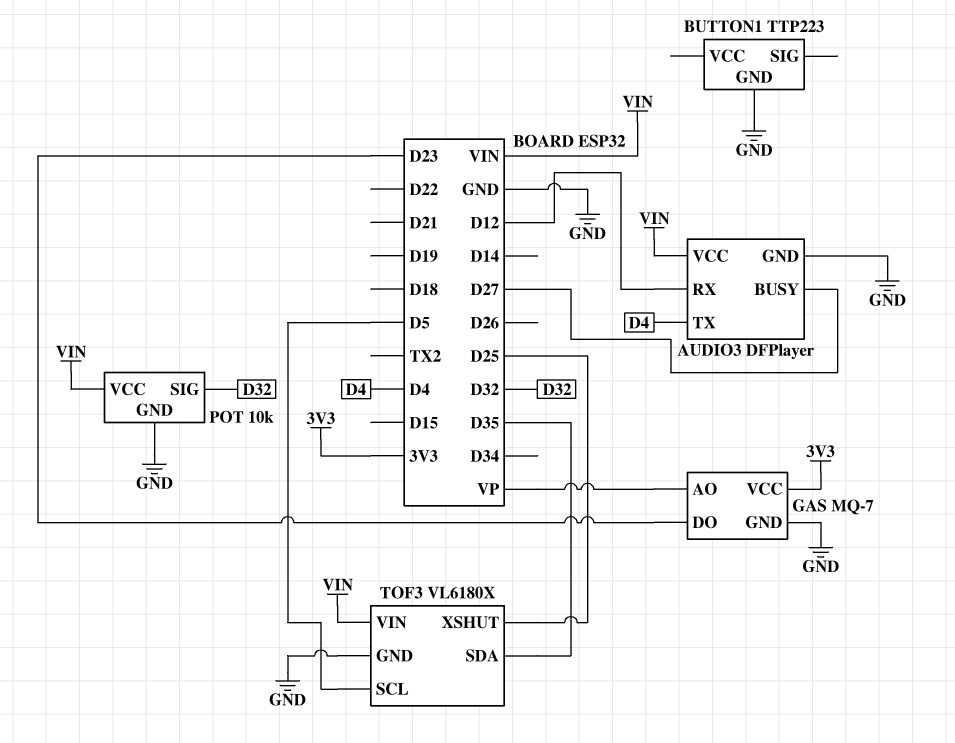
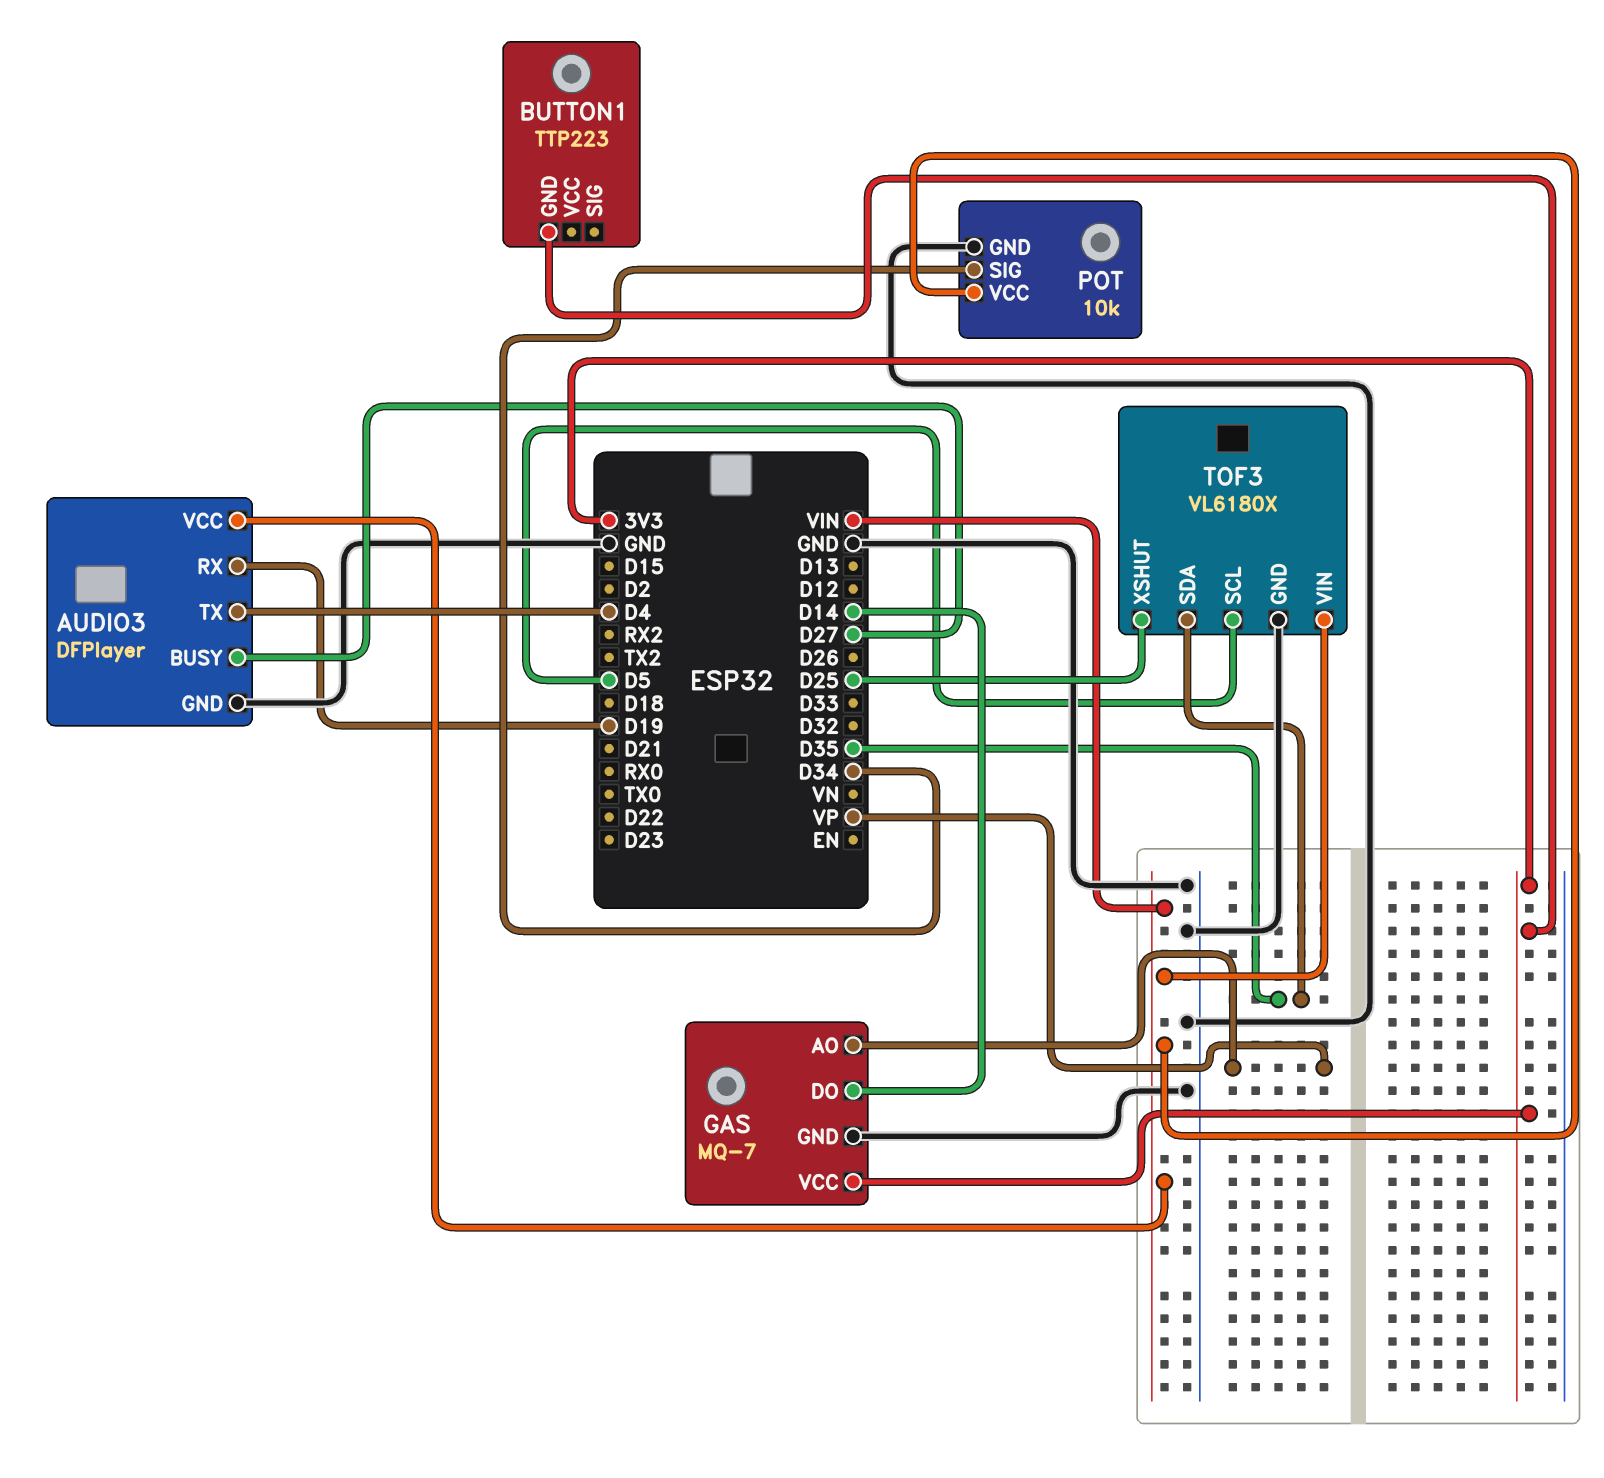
AUDIO3 pin RX: D12 -> D19
BUTTON1 pin GND: GND -> 3V3
GAS pin DO: D23 -> D14
POT pin SIG: D32 -> D34

